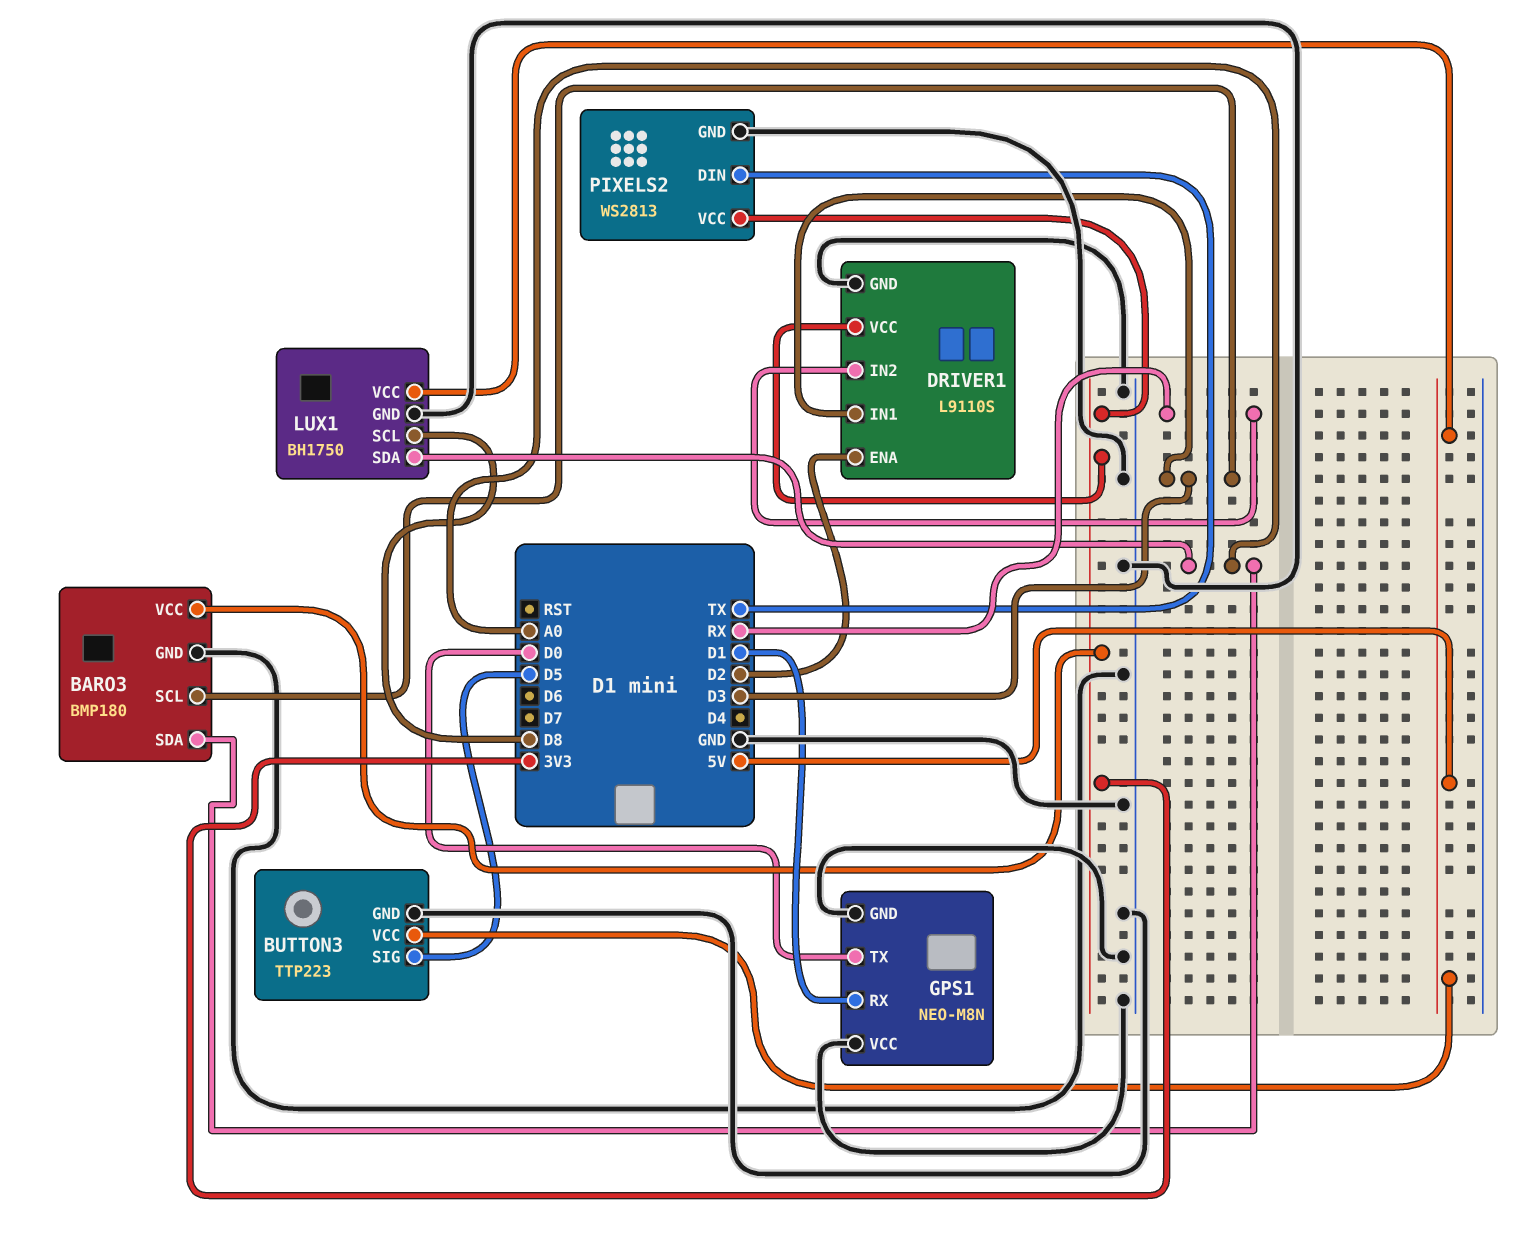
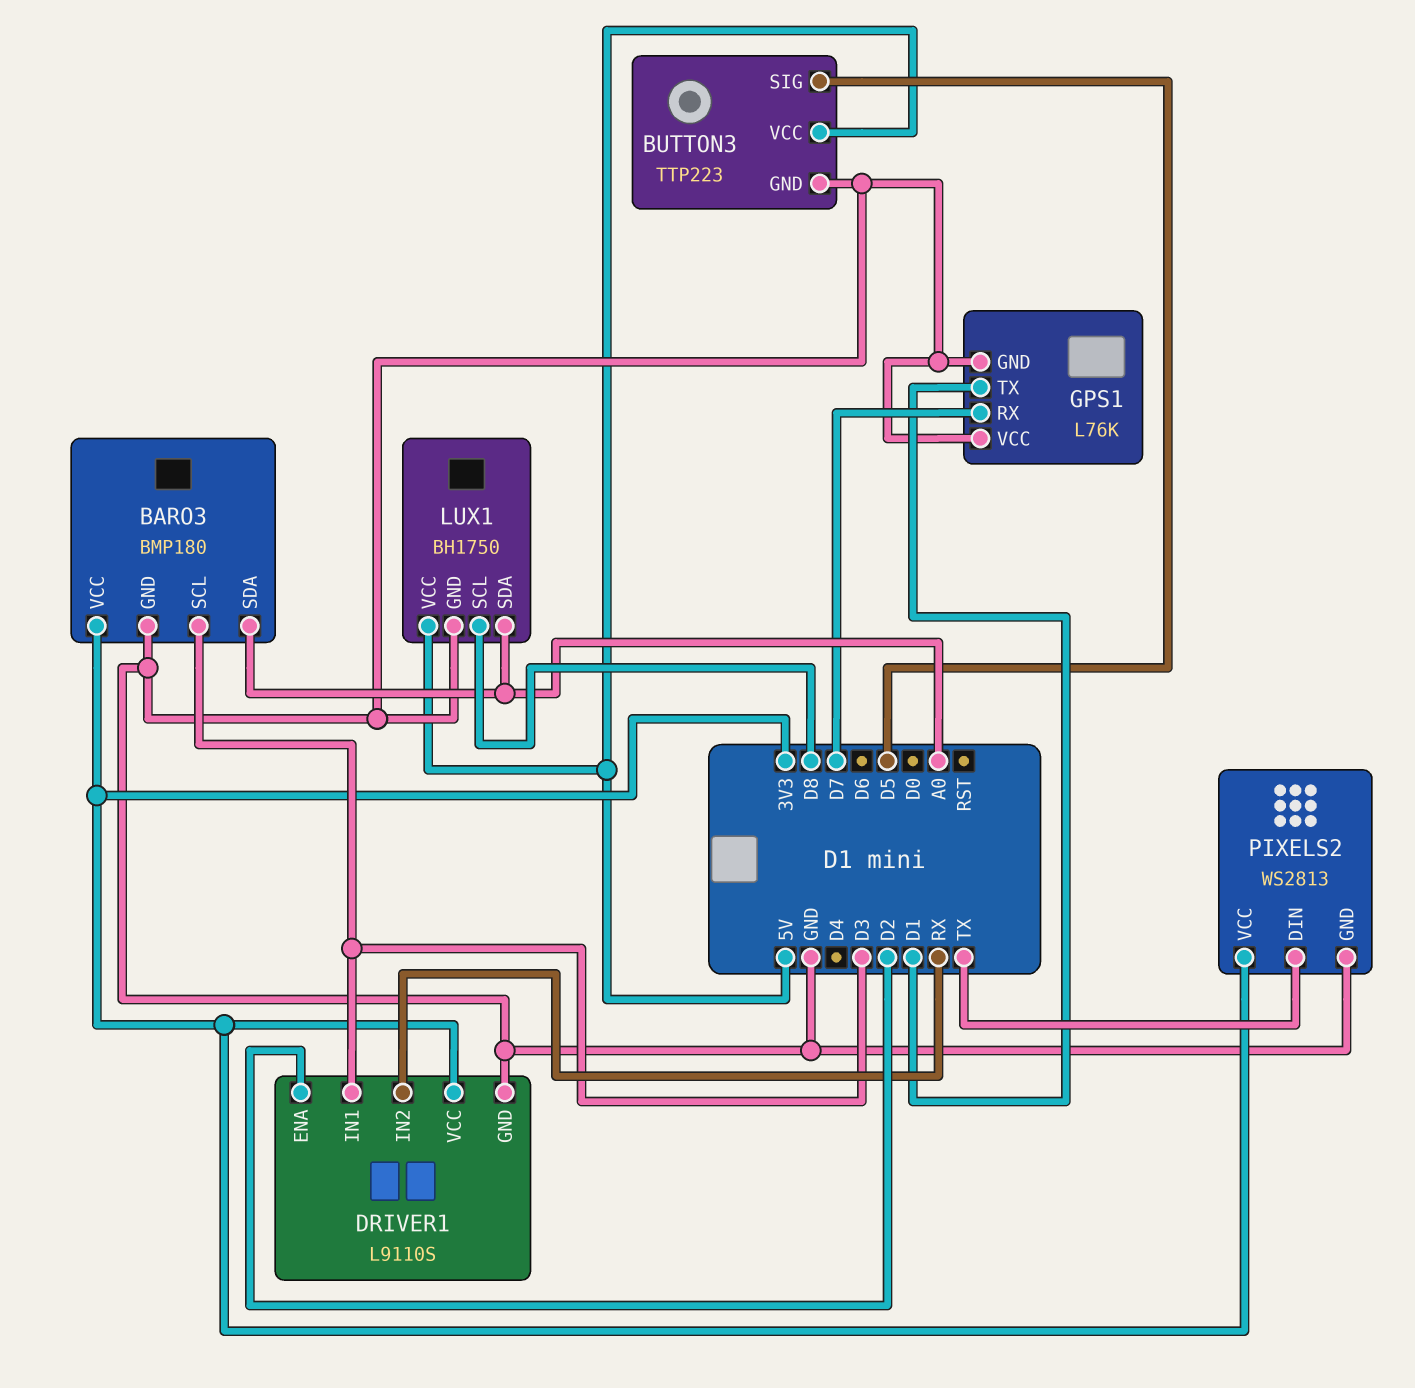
GPS1: NEO-M8N -> L76K
GPS1 pin RX: D1 -> D7
GPS1 pin TX: D0 -> D1

